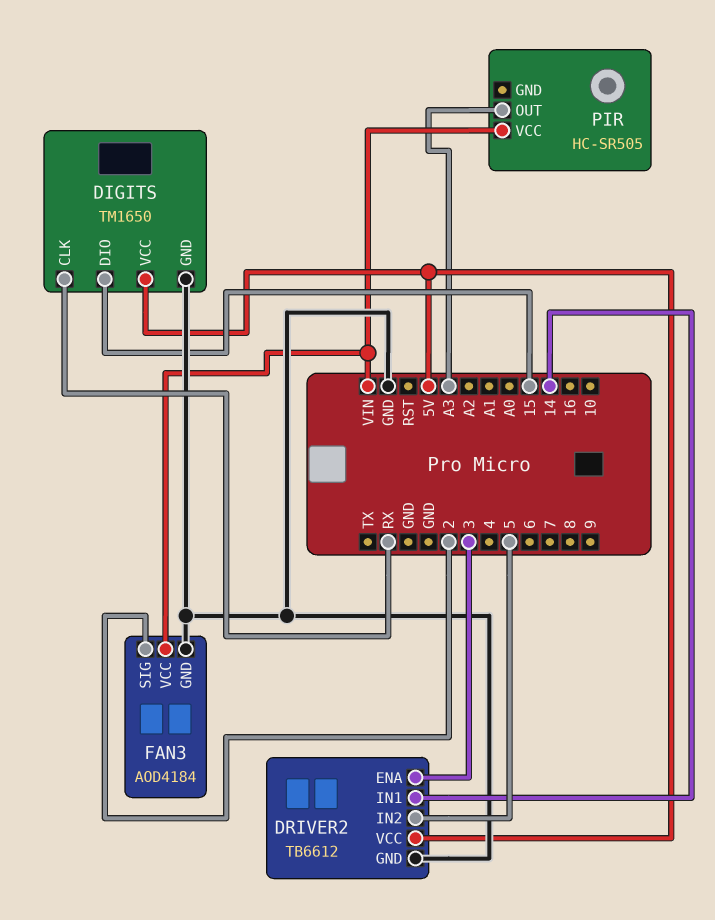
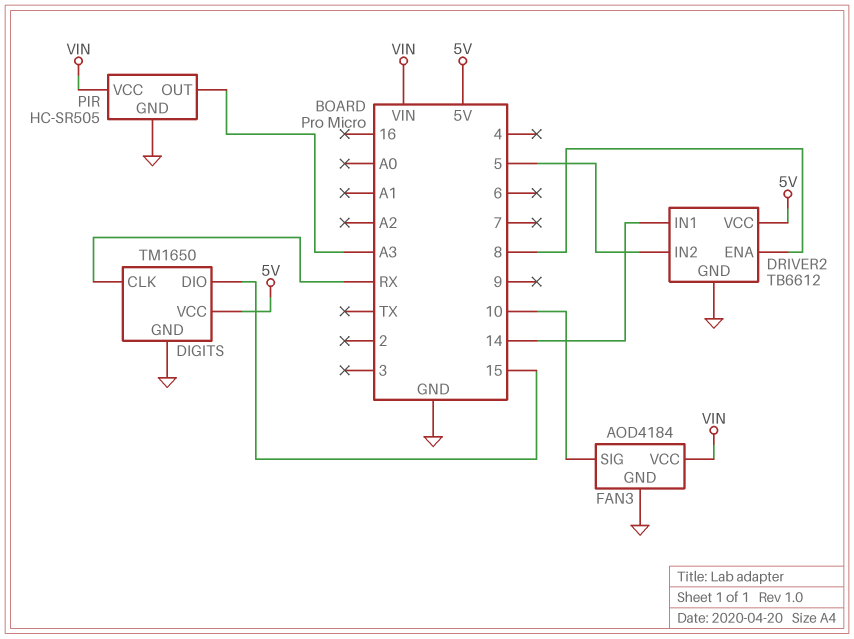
DRIVER2 pin ENA: 3 -> 8
FAN3 pin SIG: 2 -> 10
PIR pin GND: none -> GND

